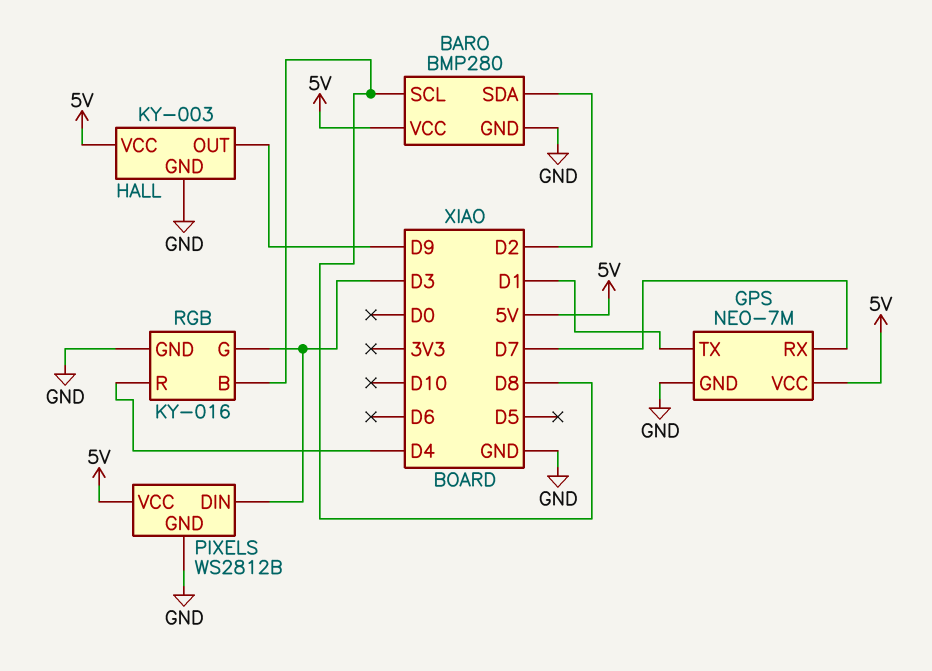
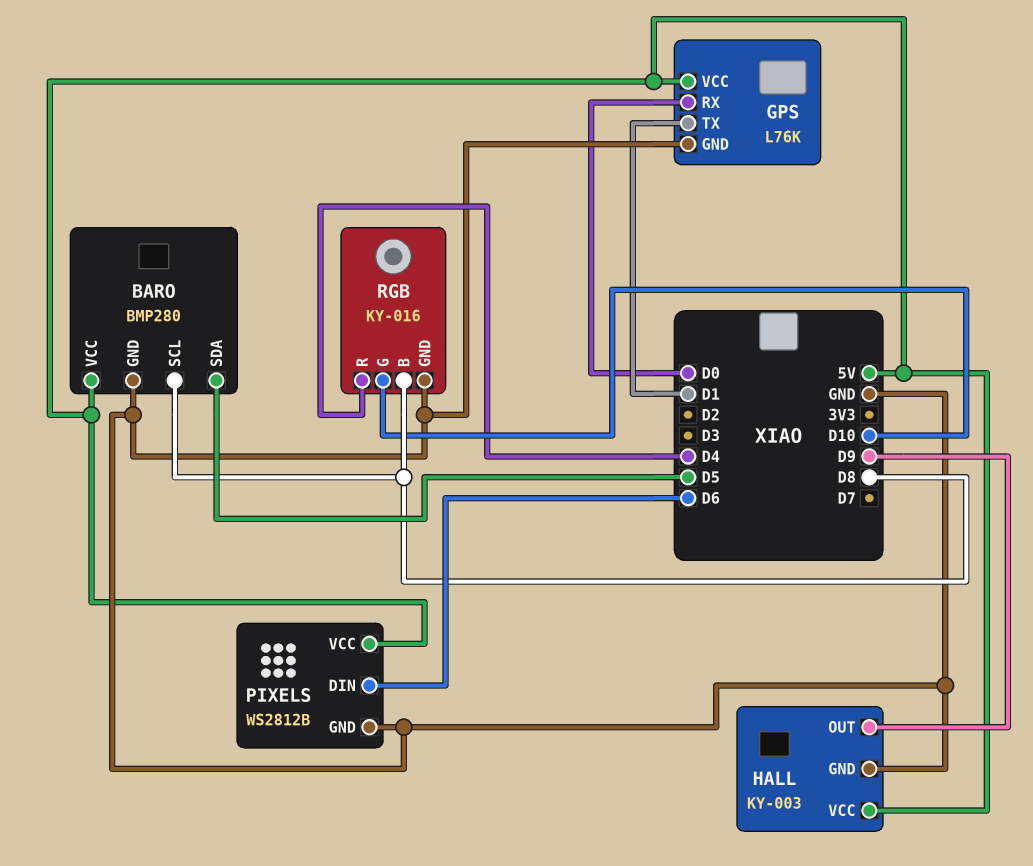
BARO pin SDA: D2 -> D5
GPS: NEO-7M -> L76K
GPS pin RX: D7 -> D0
PIXELS pin DIN: D3 -> D6
RGB pin G: D3 -> D10

